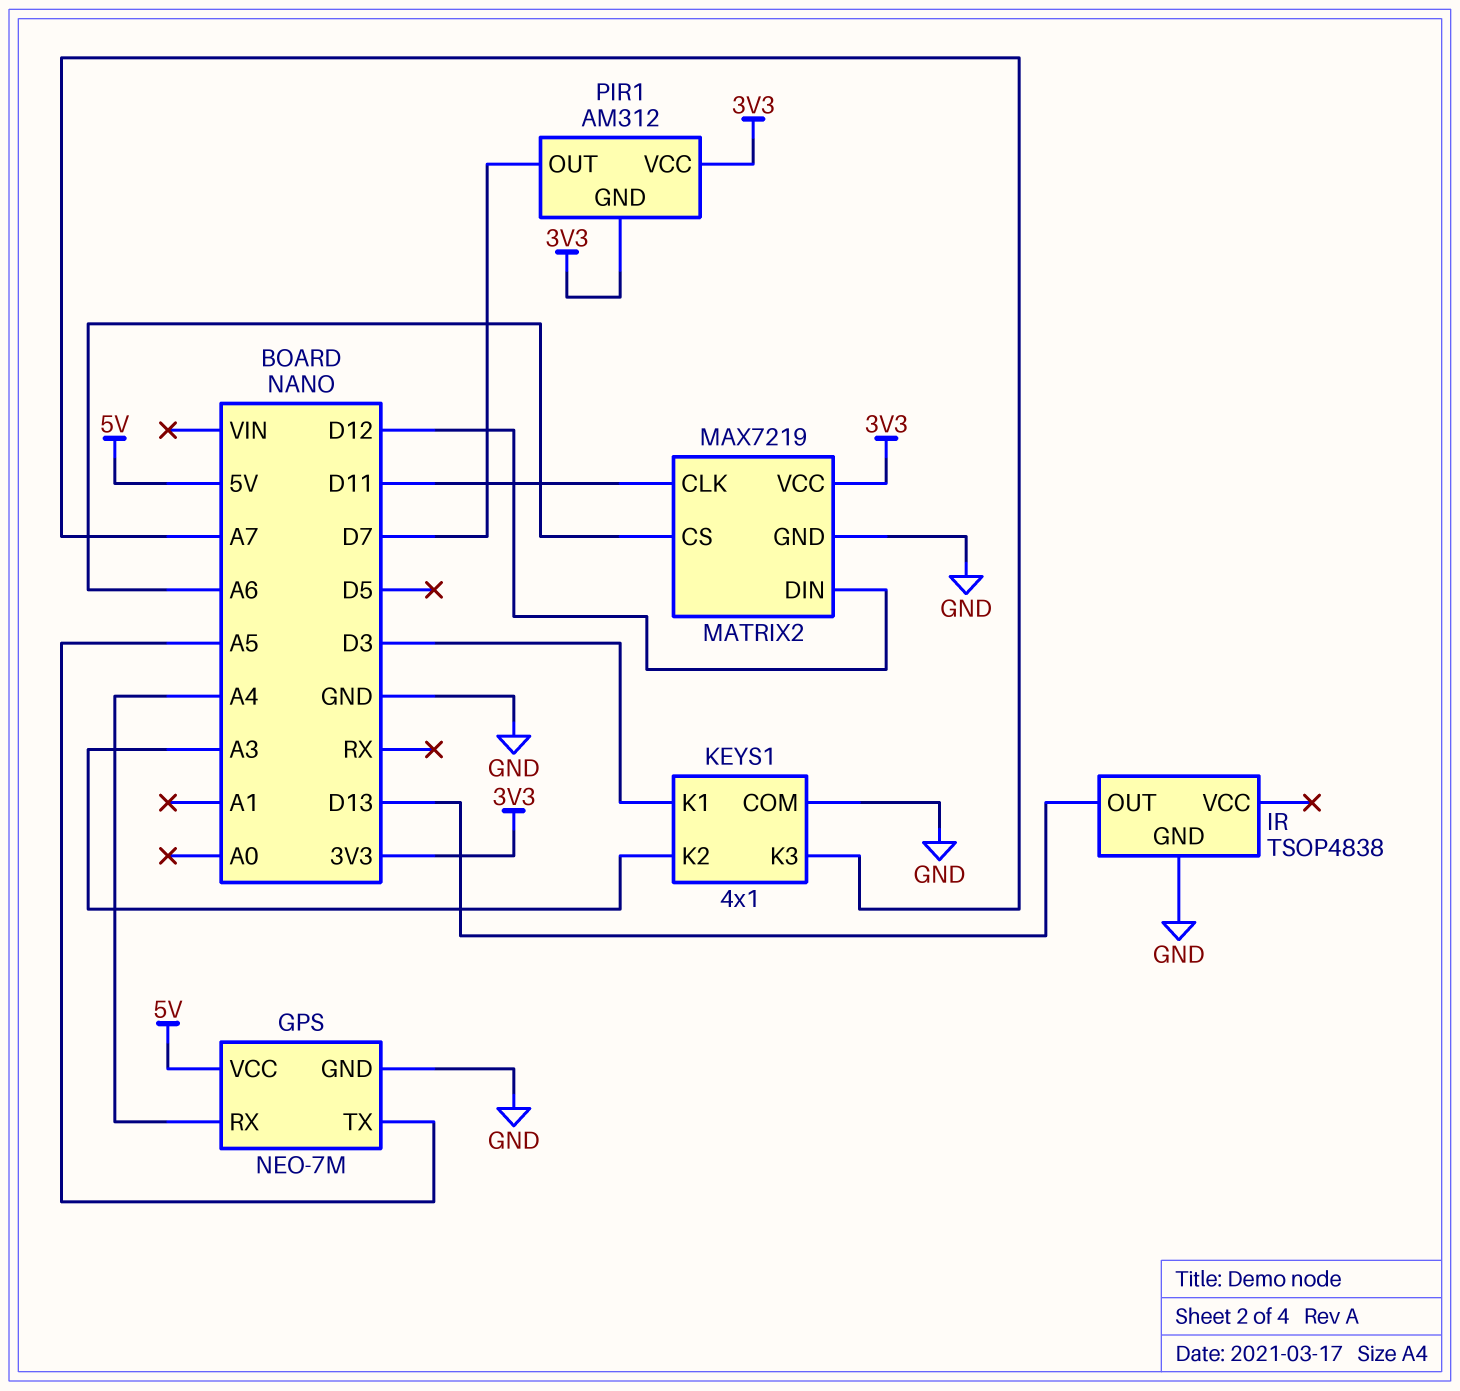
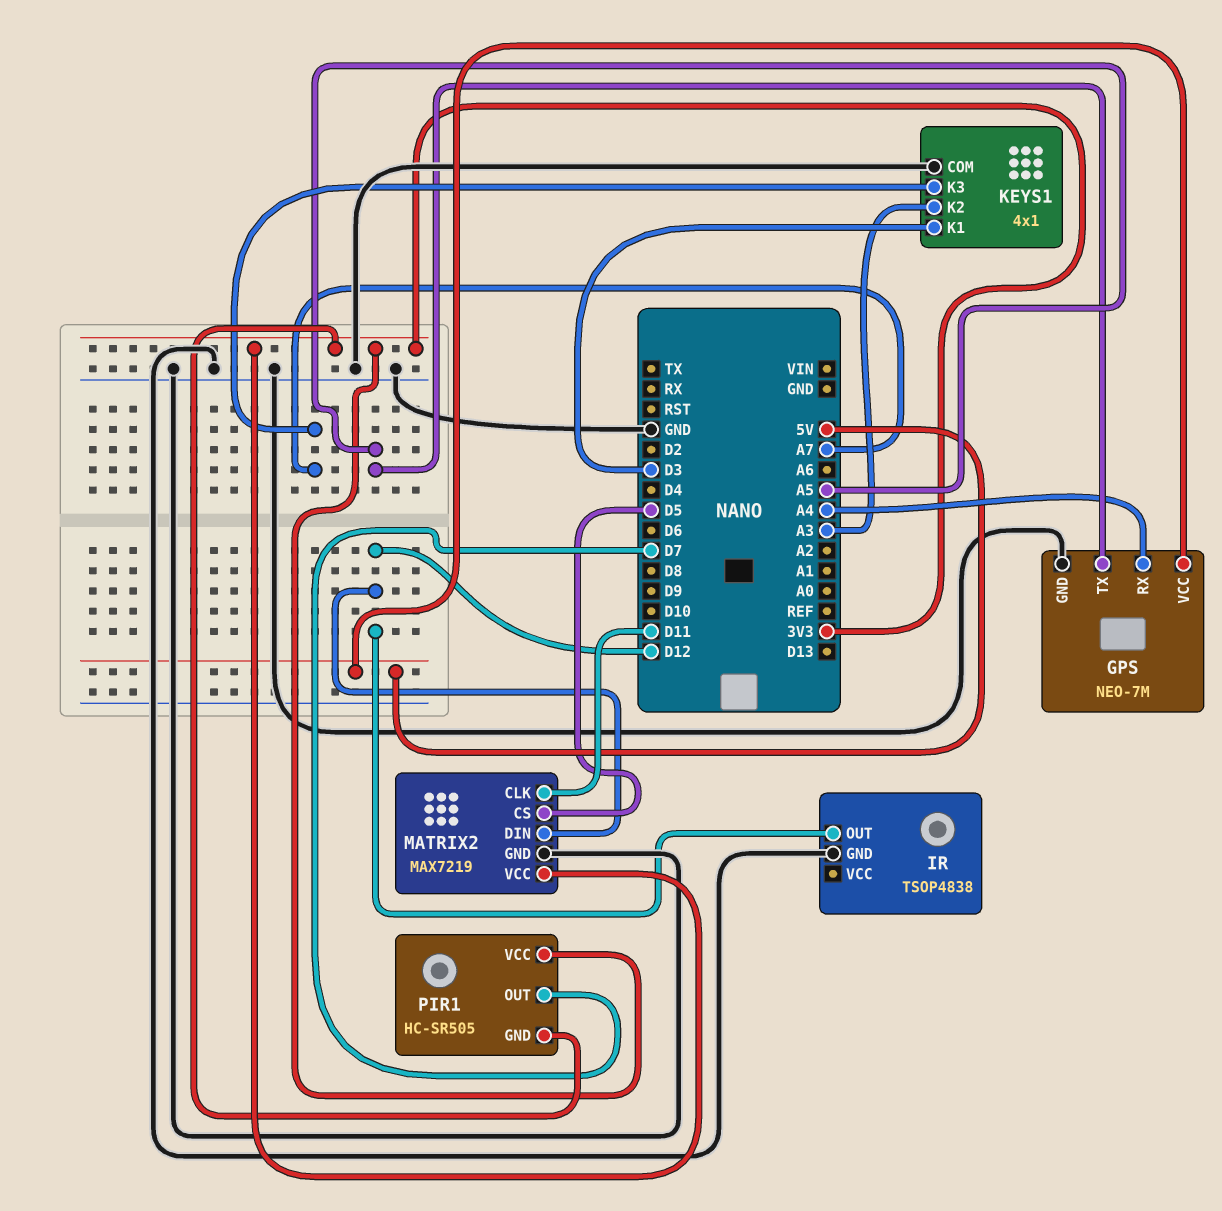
IR pin OUT: D13 -> D12
MATRIX2 pin CS: A6 -> D5
PIR1: AM312 -> HC-SR505

